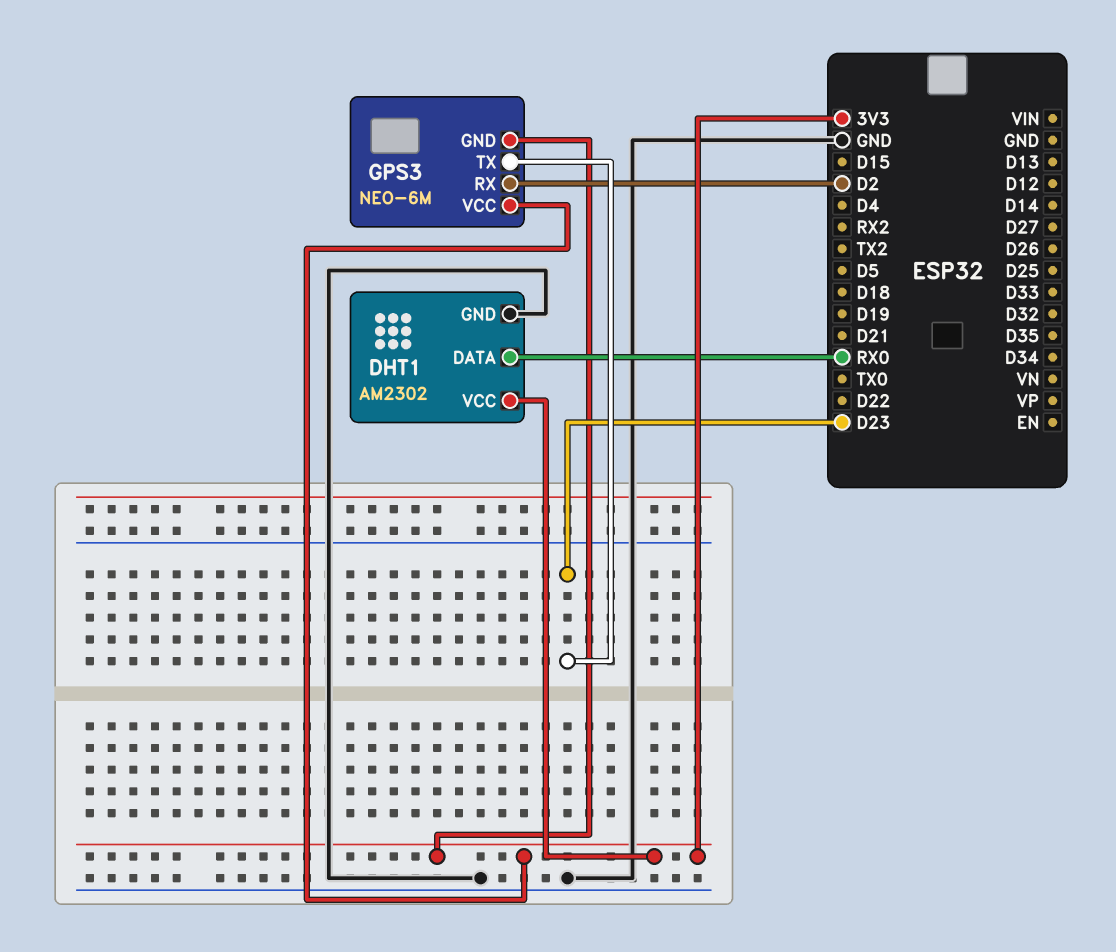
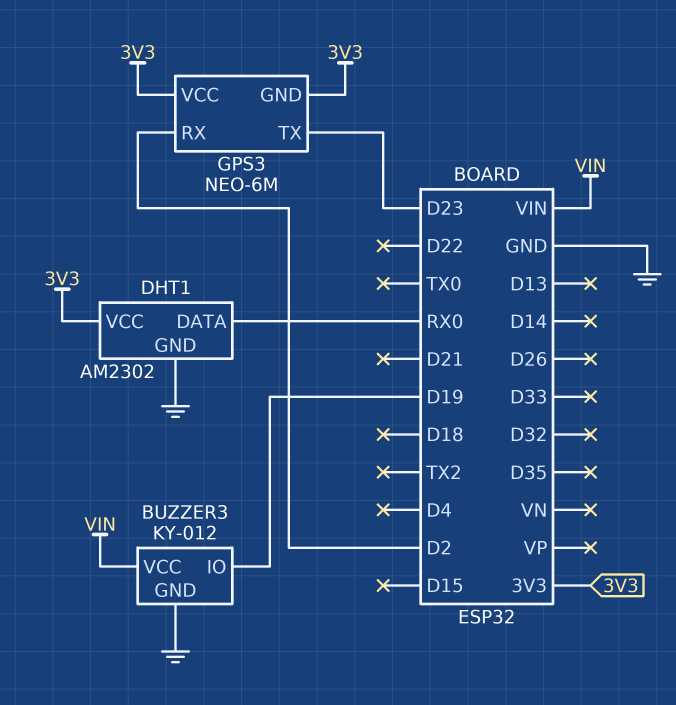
BUZZER3: none -> KY-012
BUZZER3 pin GND: none -> GND
BUZZER3 pin IO: none -> D19
BUZZER3 pin VCC: none -> VIN

